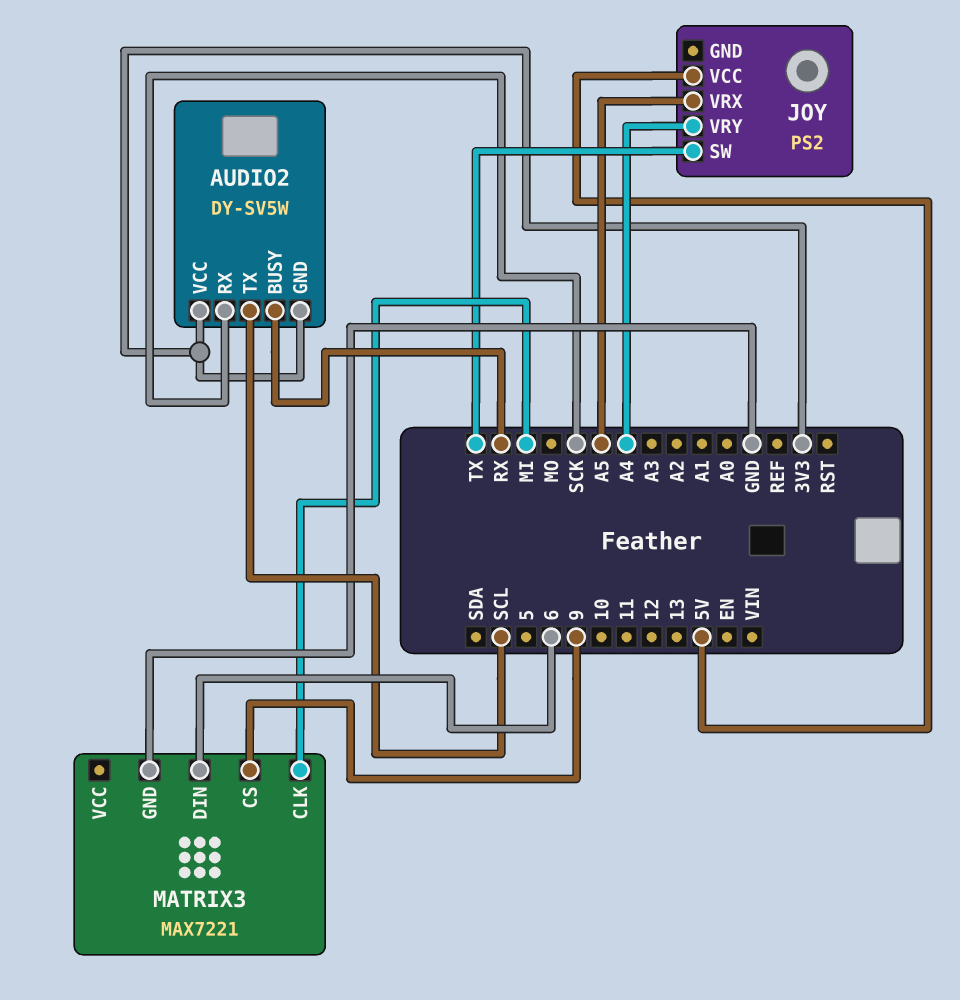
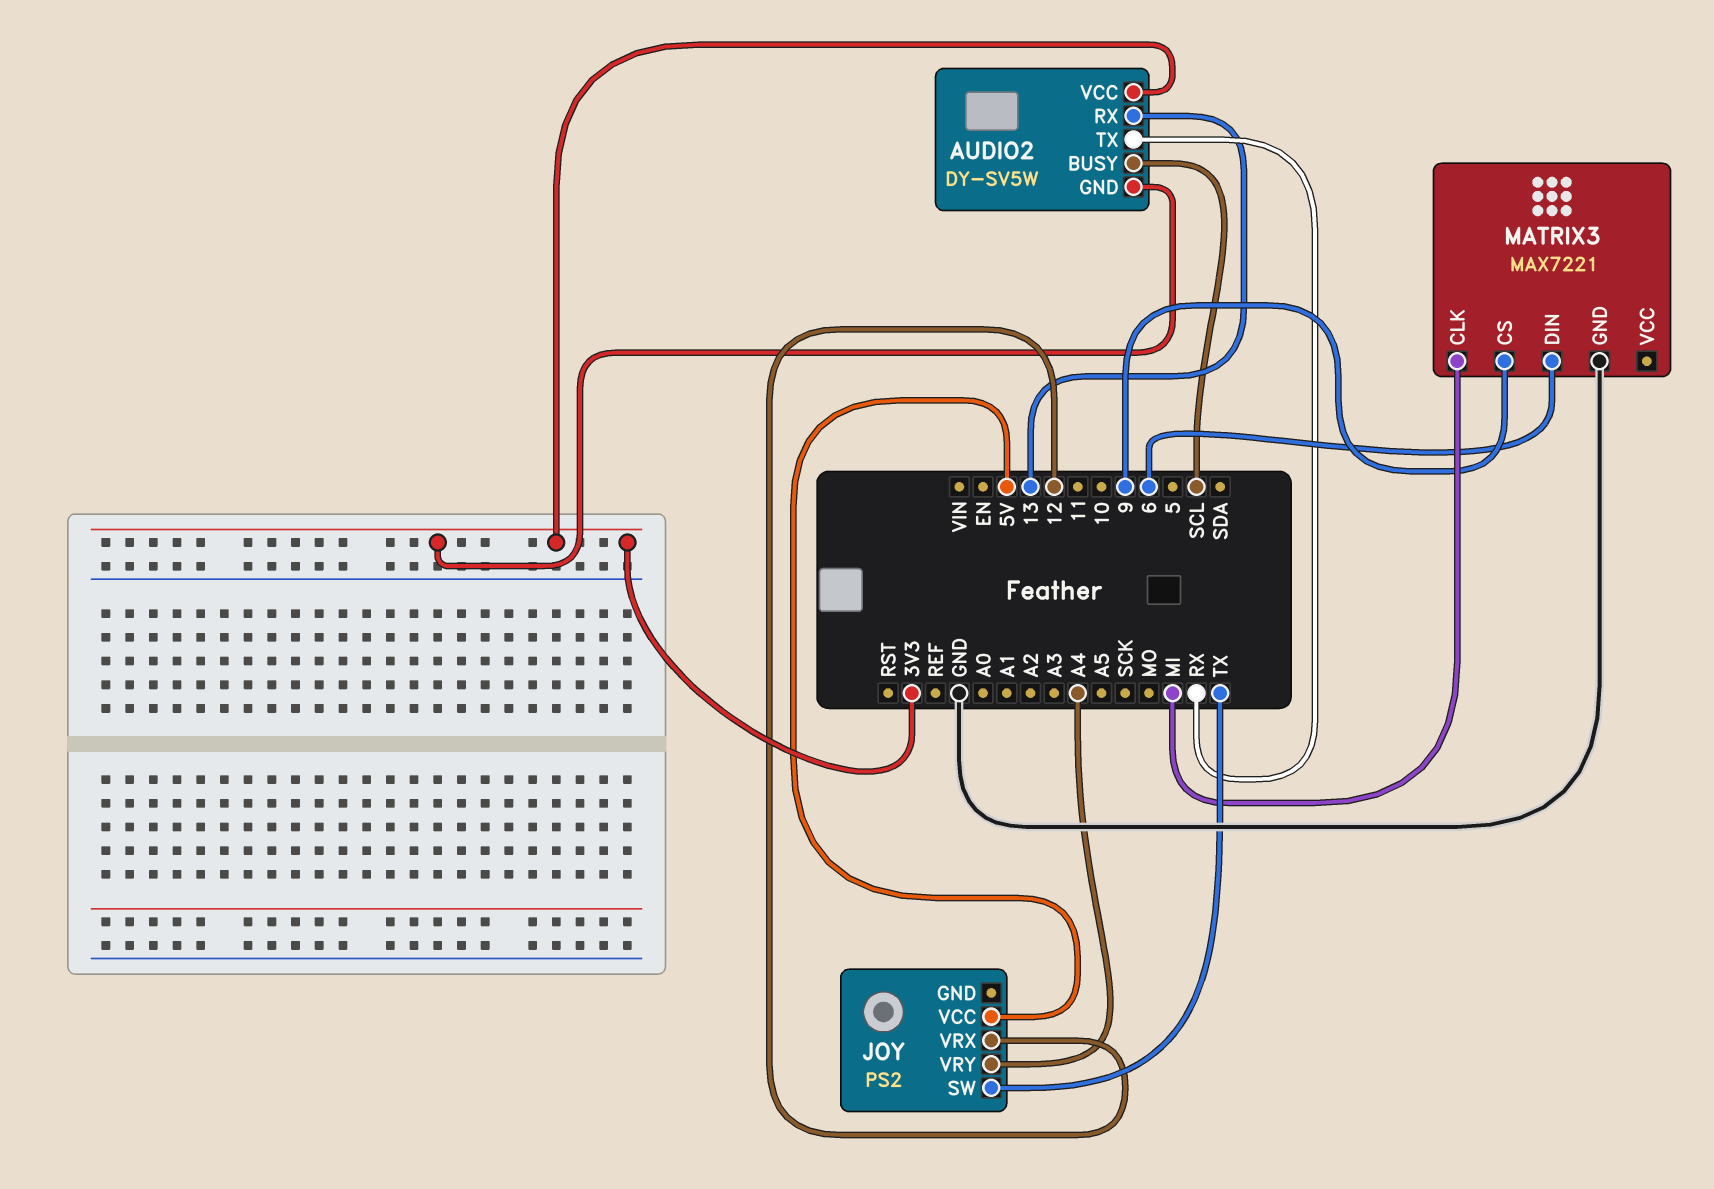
AUDIO2 pin BUSY: RX -> SCL
AUDIO2 pin RX: SCK -> 13
AUDIO2 pin TX: SCL -> RX
JOY pin VRX: A5 -> 12

